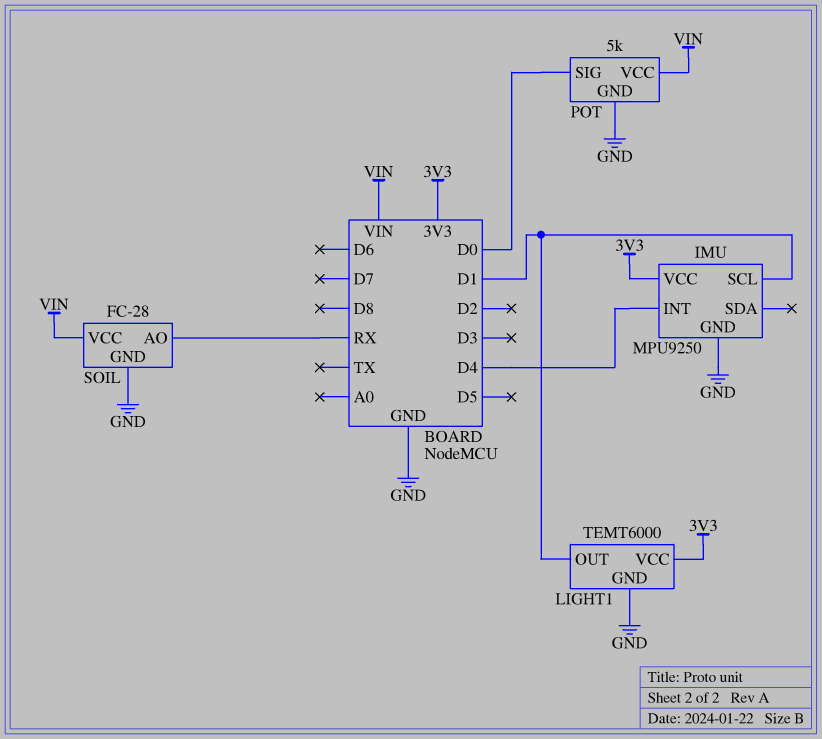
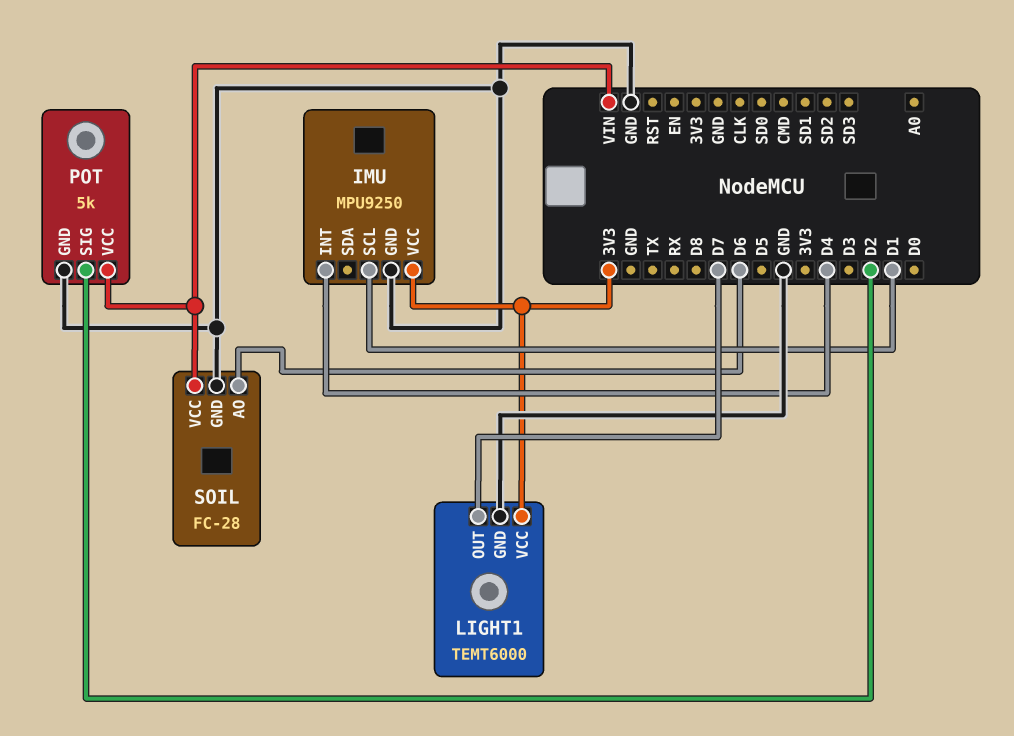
LIGHT1 pin OUT: D1 -> D7
POT pin SIG: D0 -> D2
SOIL pin AO: RX -> D6

